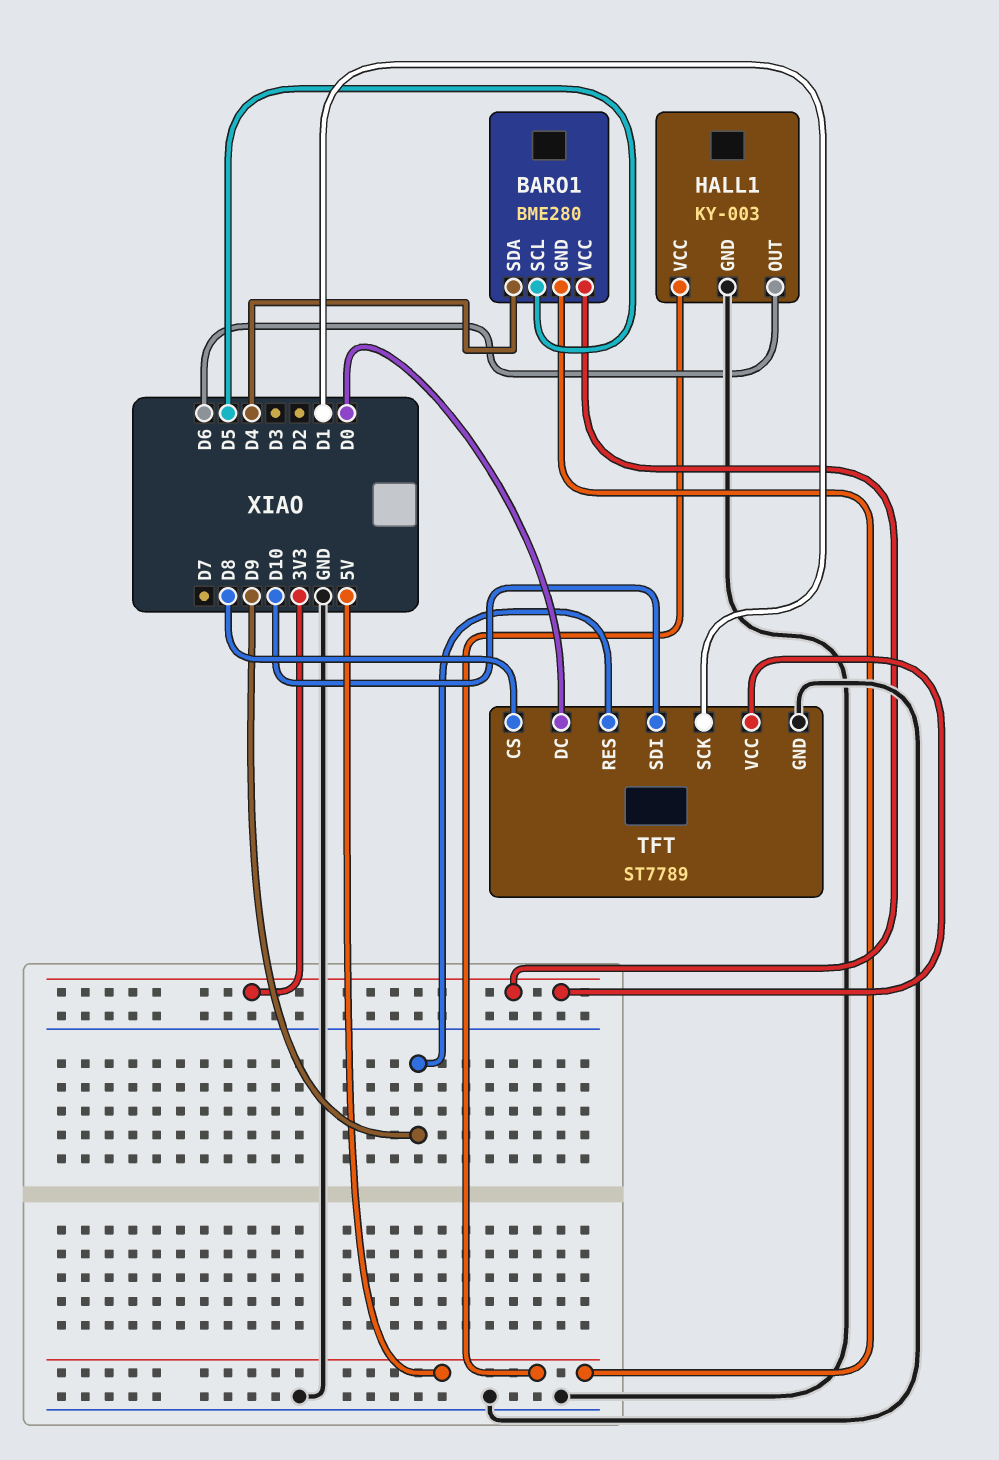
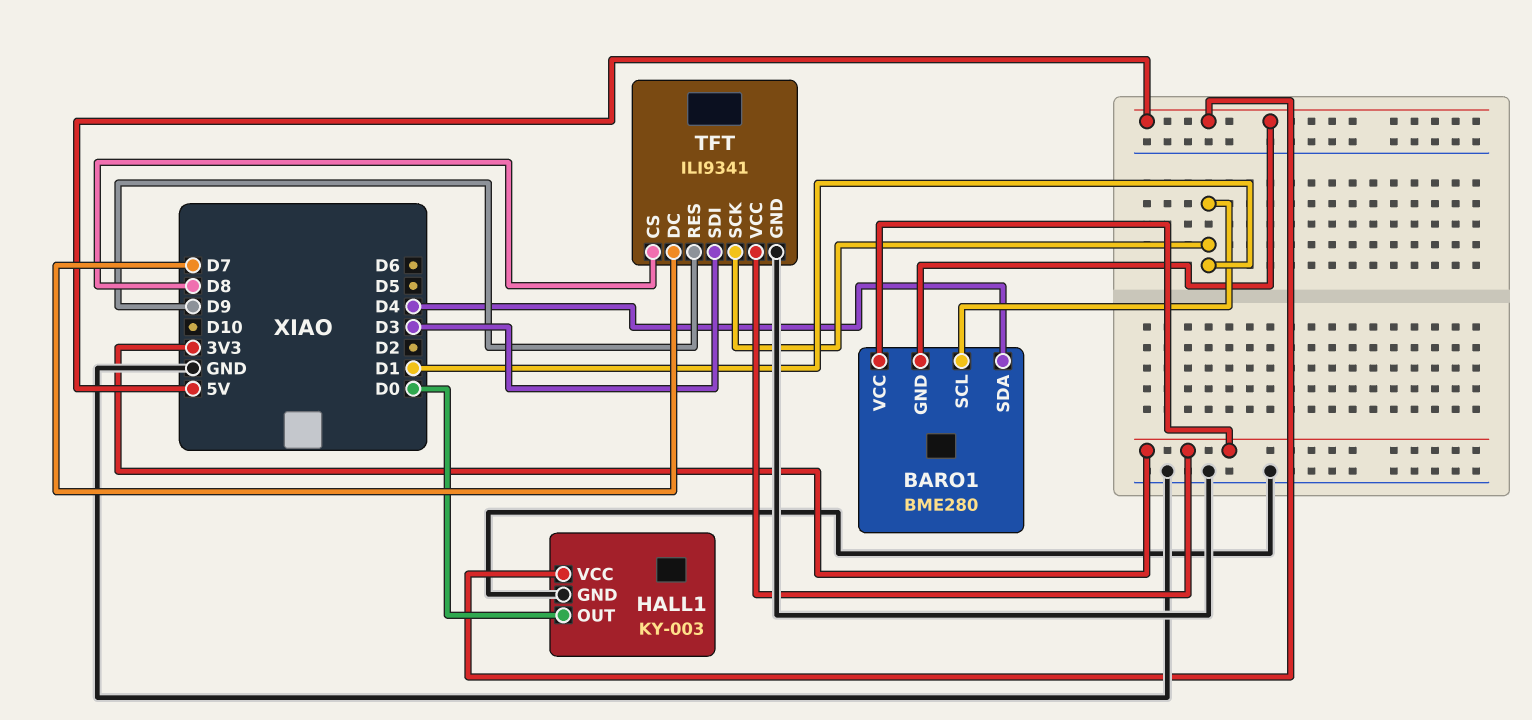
BARO1 pin SCL: D5 -> D1
HALL1 pin OUT: D6 -> D0
TFT: ST7789 -> ILI9341
TFT pin DC: D0 -> D7
TFT pin SDI: D10 -> D3

